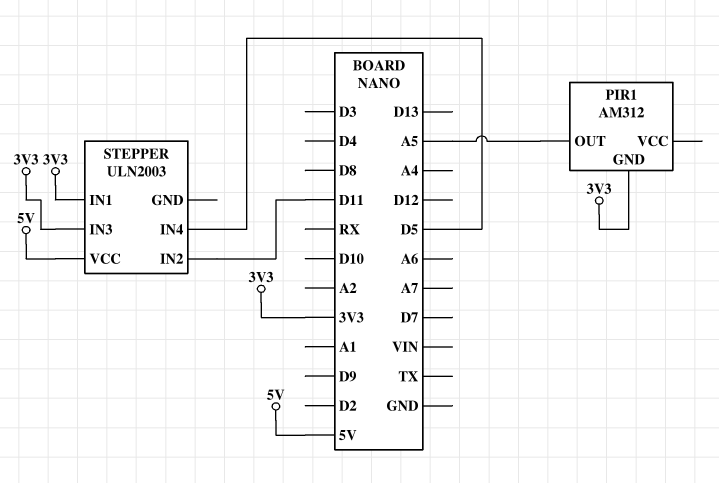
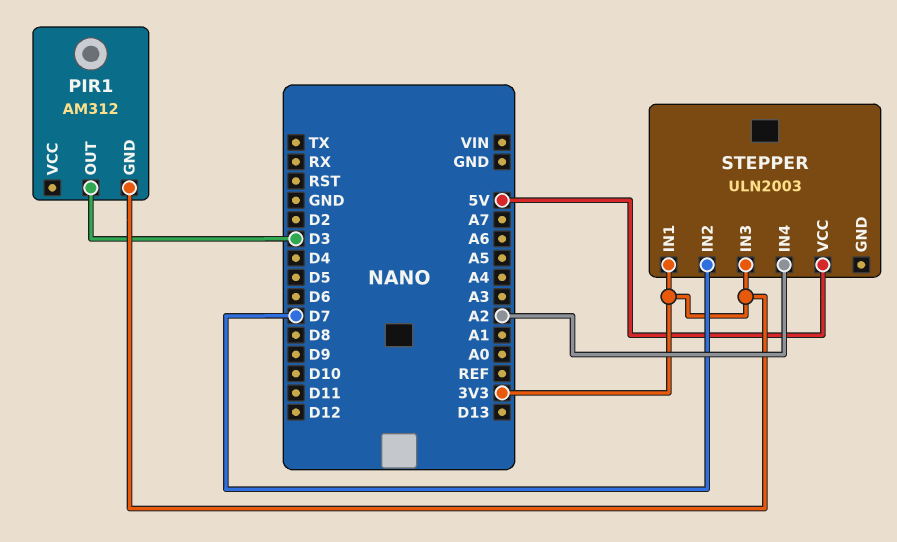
PIR1 pin OUT: A5 -> D3
STEPPER pin IN2: D11 -> D7
STEPPER pin IN4: D5 -> A2

